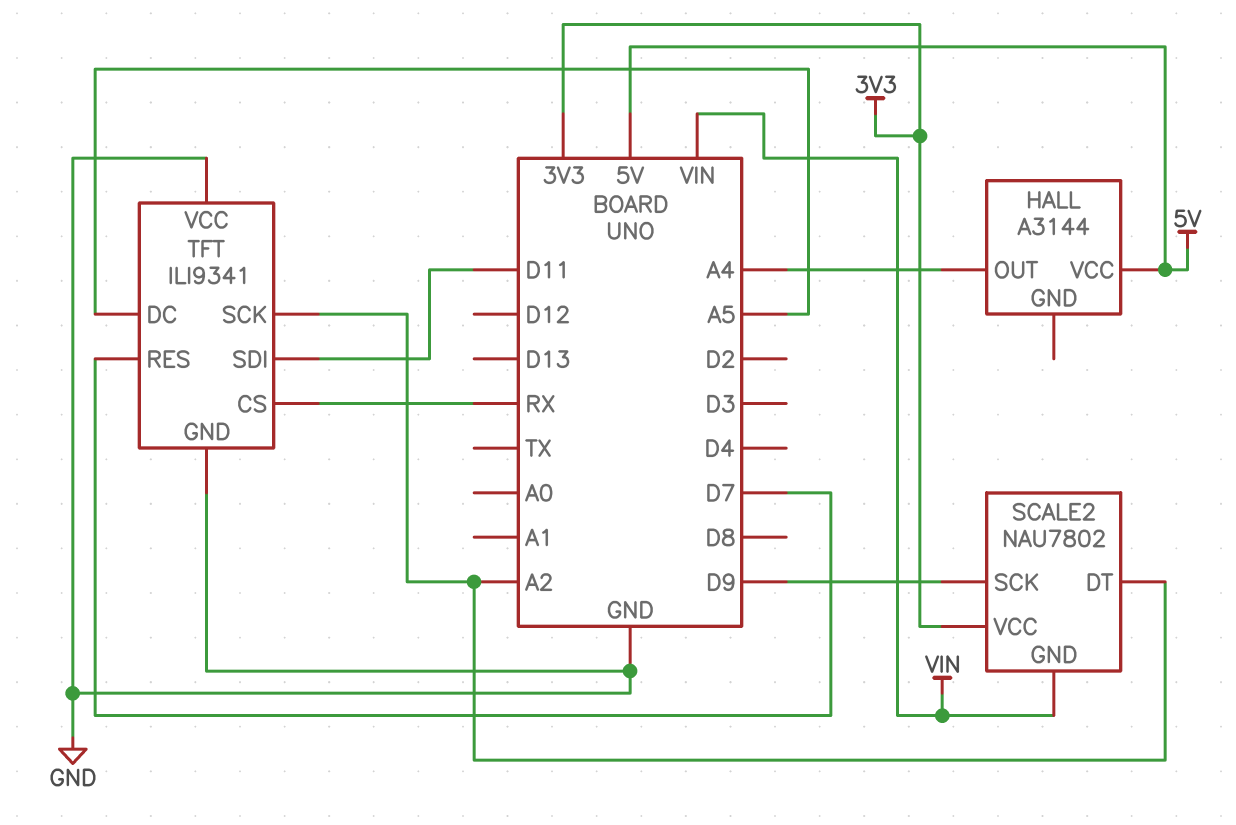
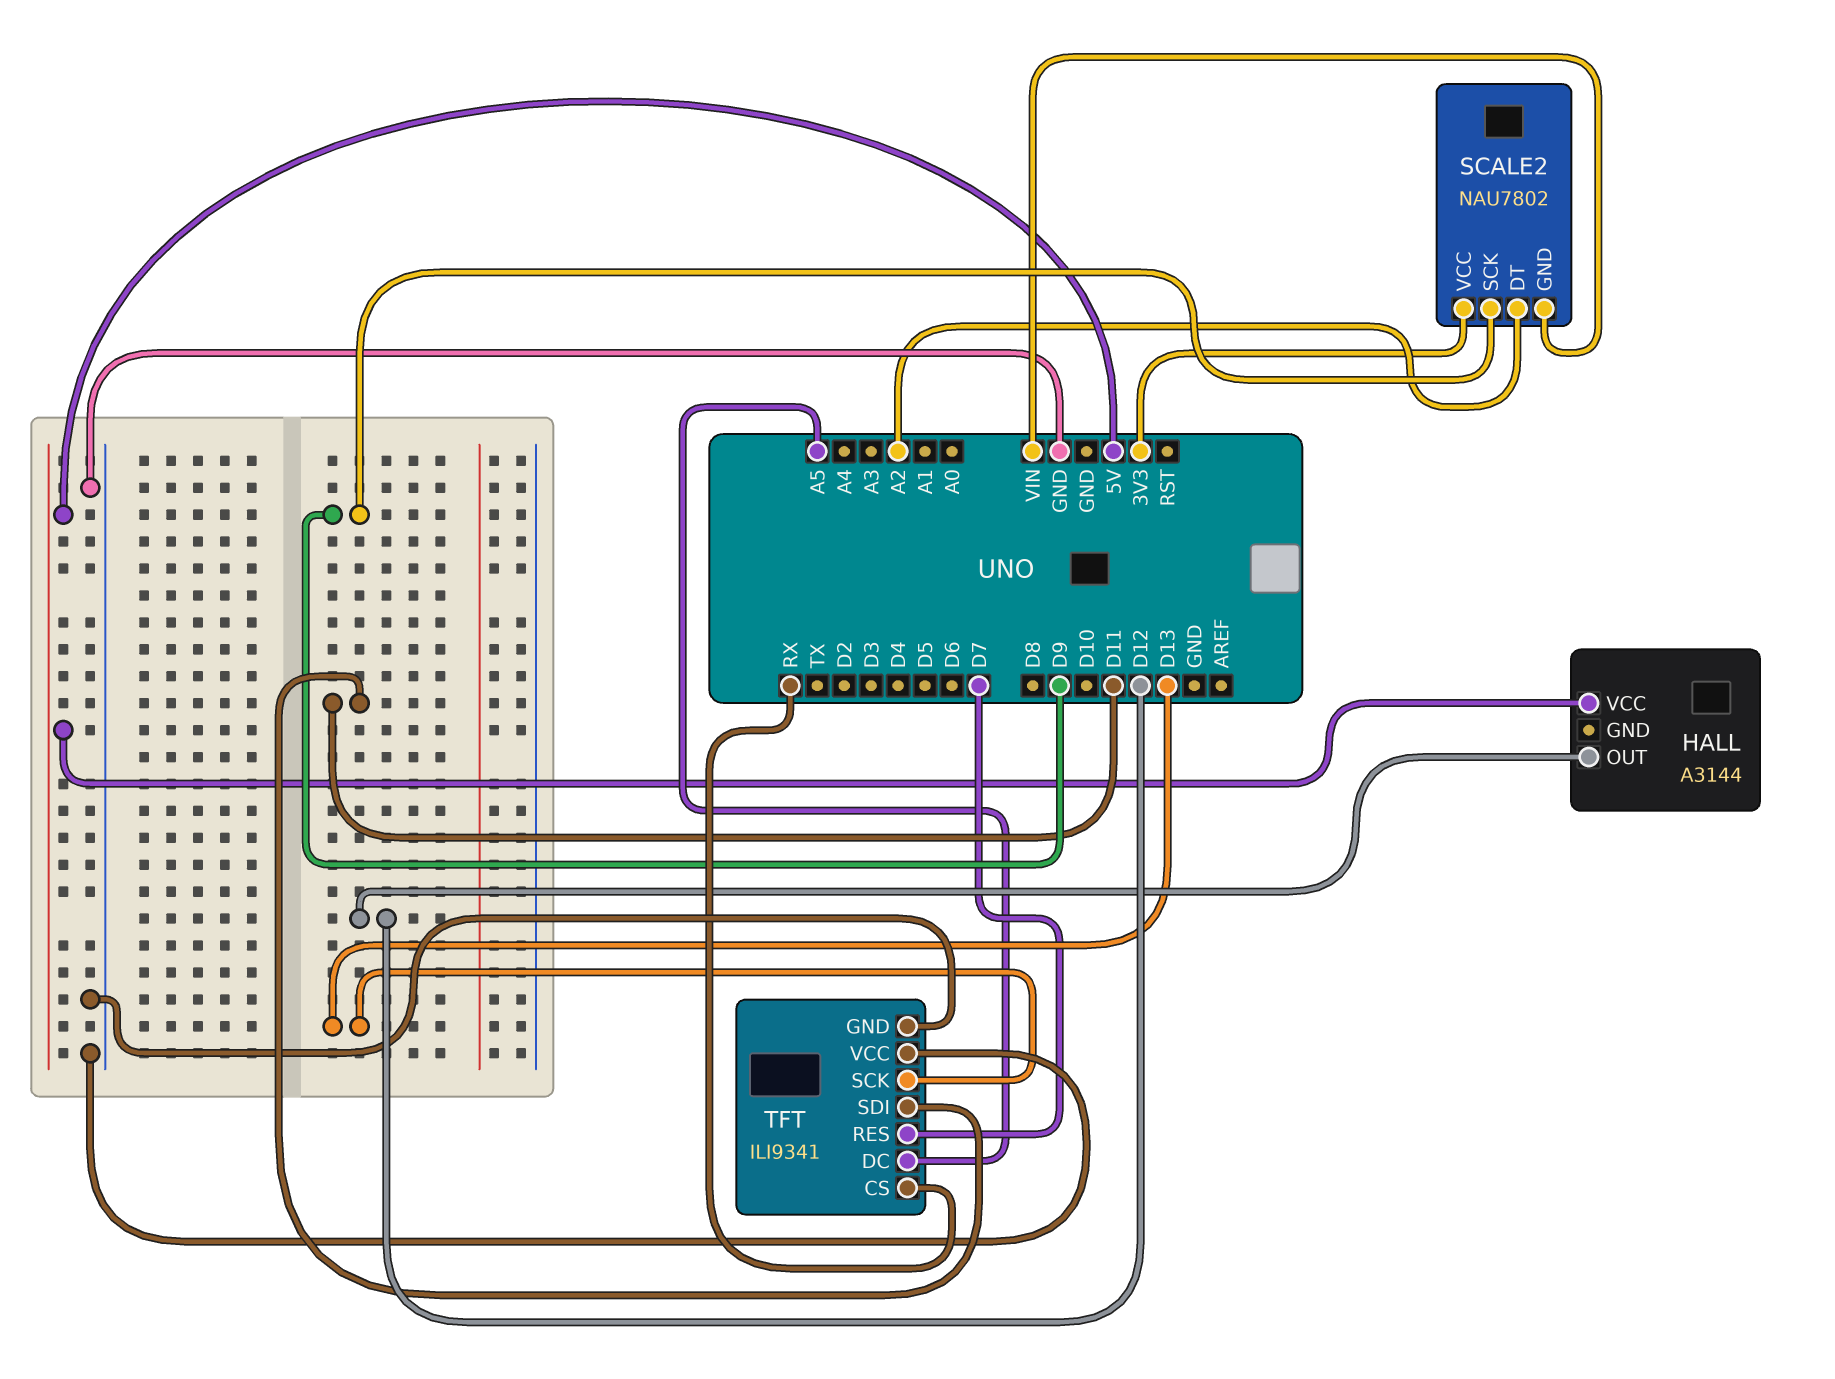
HALL pin OUT: A4 -> D12
TFT pin SCK: A2 -> D13

